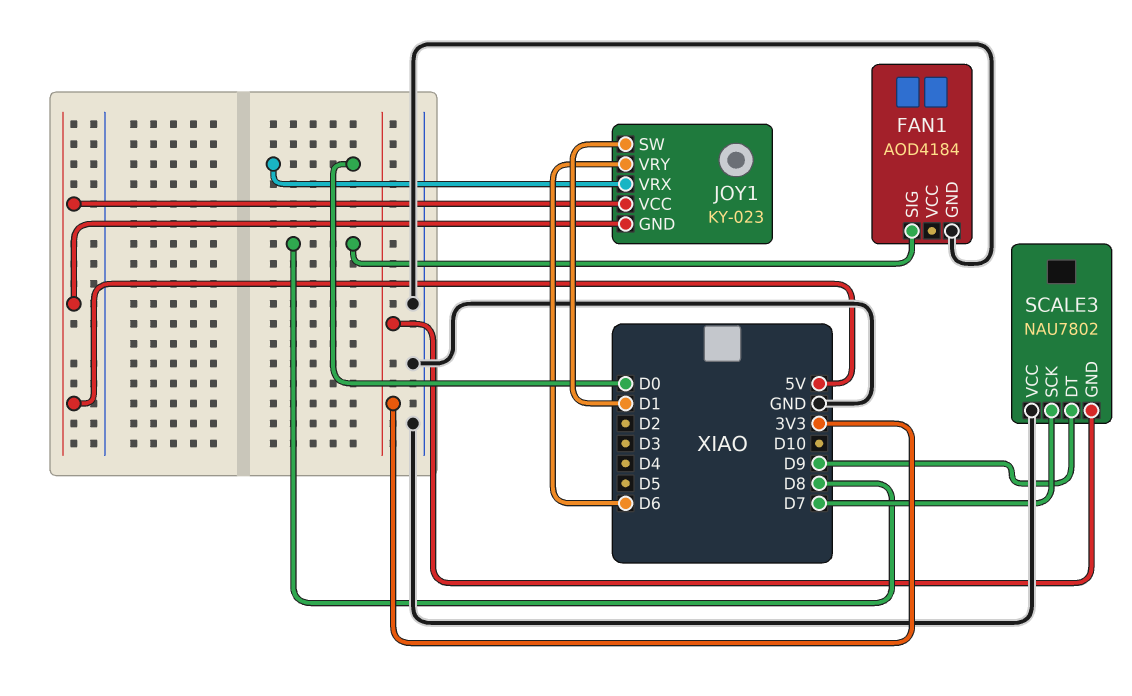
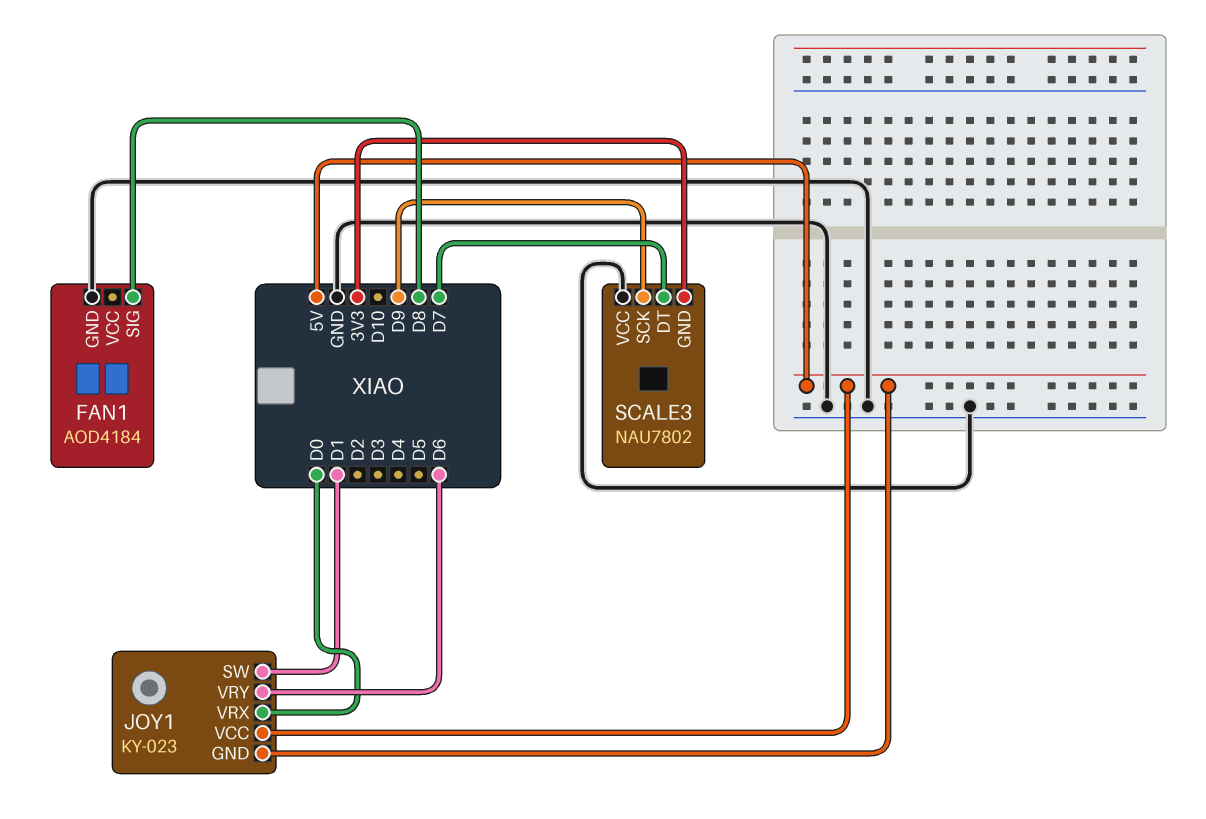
SCALE3 pin DT: D9 -> D7
SCALE3 pin SCK: D7 -> D9

